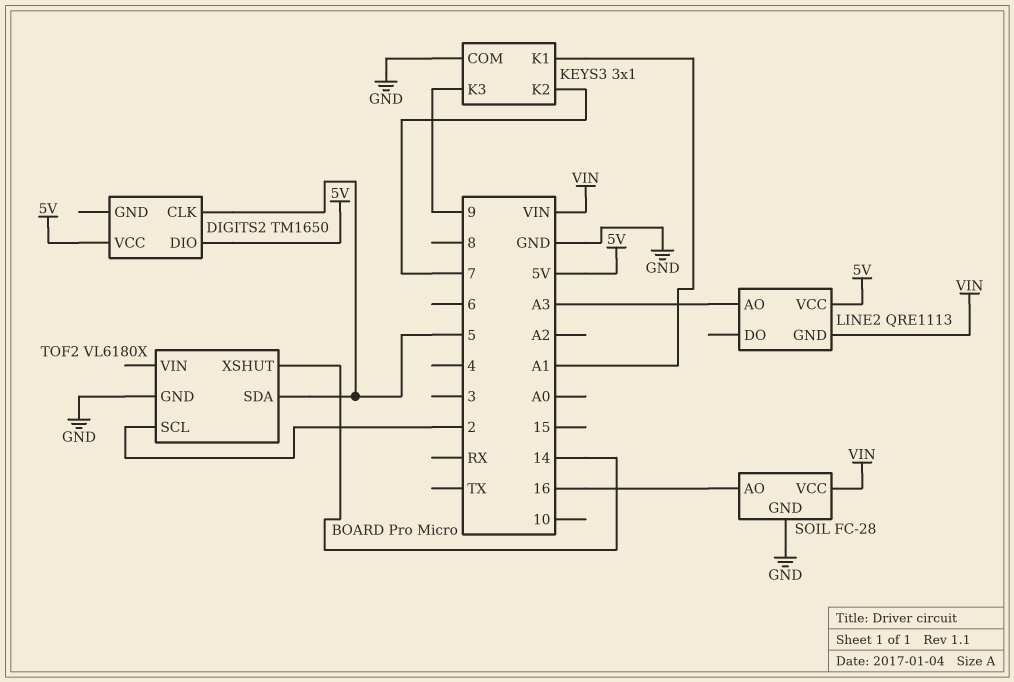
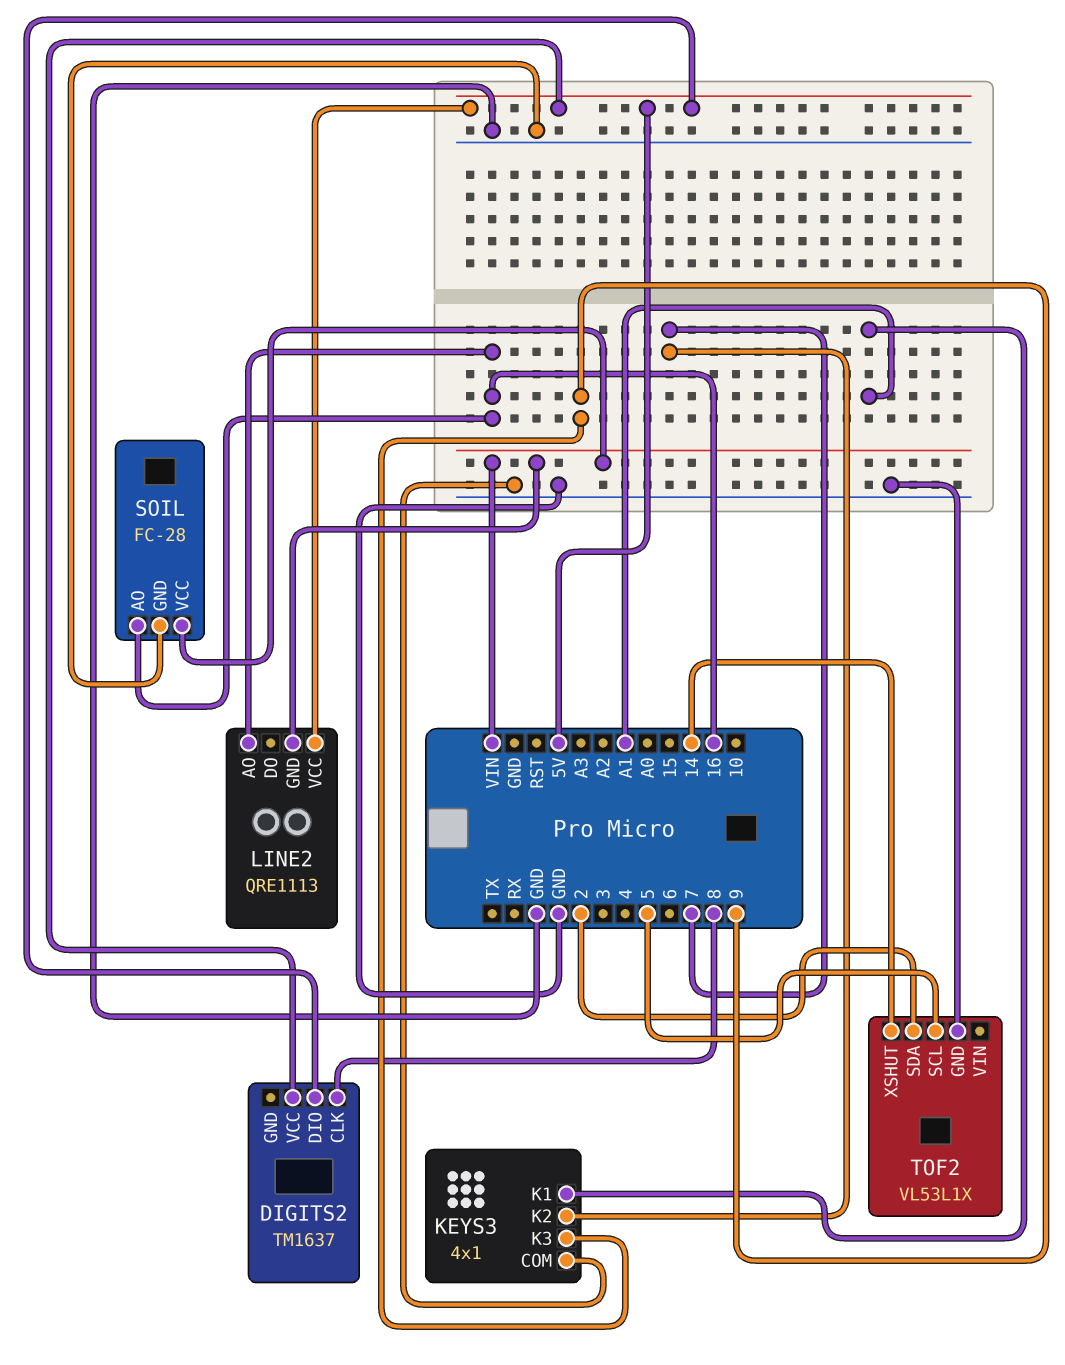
DIGITS2: TM1650 -> TM1637
DIGITS2 pin CLK: 5 -> 8
KEYS3: 3x1 -> 4x1
LINE2 pin AO: A3 -> 16
TOF2: VL6180X -> VL53L1X
TOF2 pin SCL: 2 -> 5
TOF2 pin SDA: 5 -> 2

